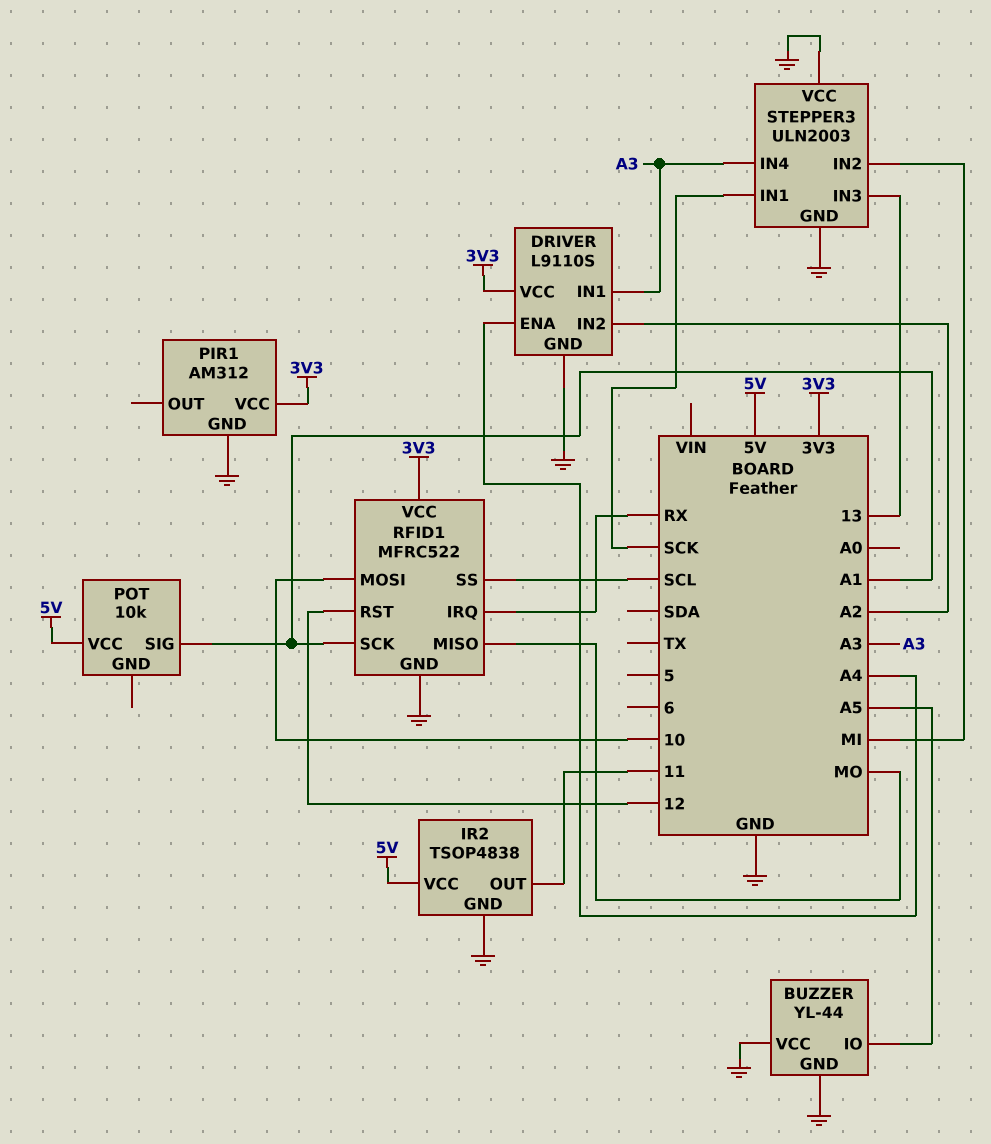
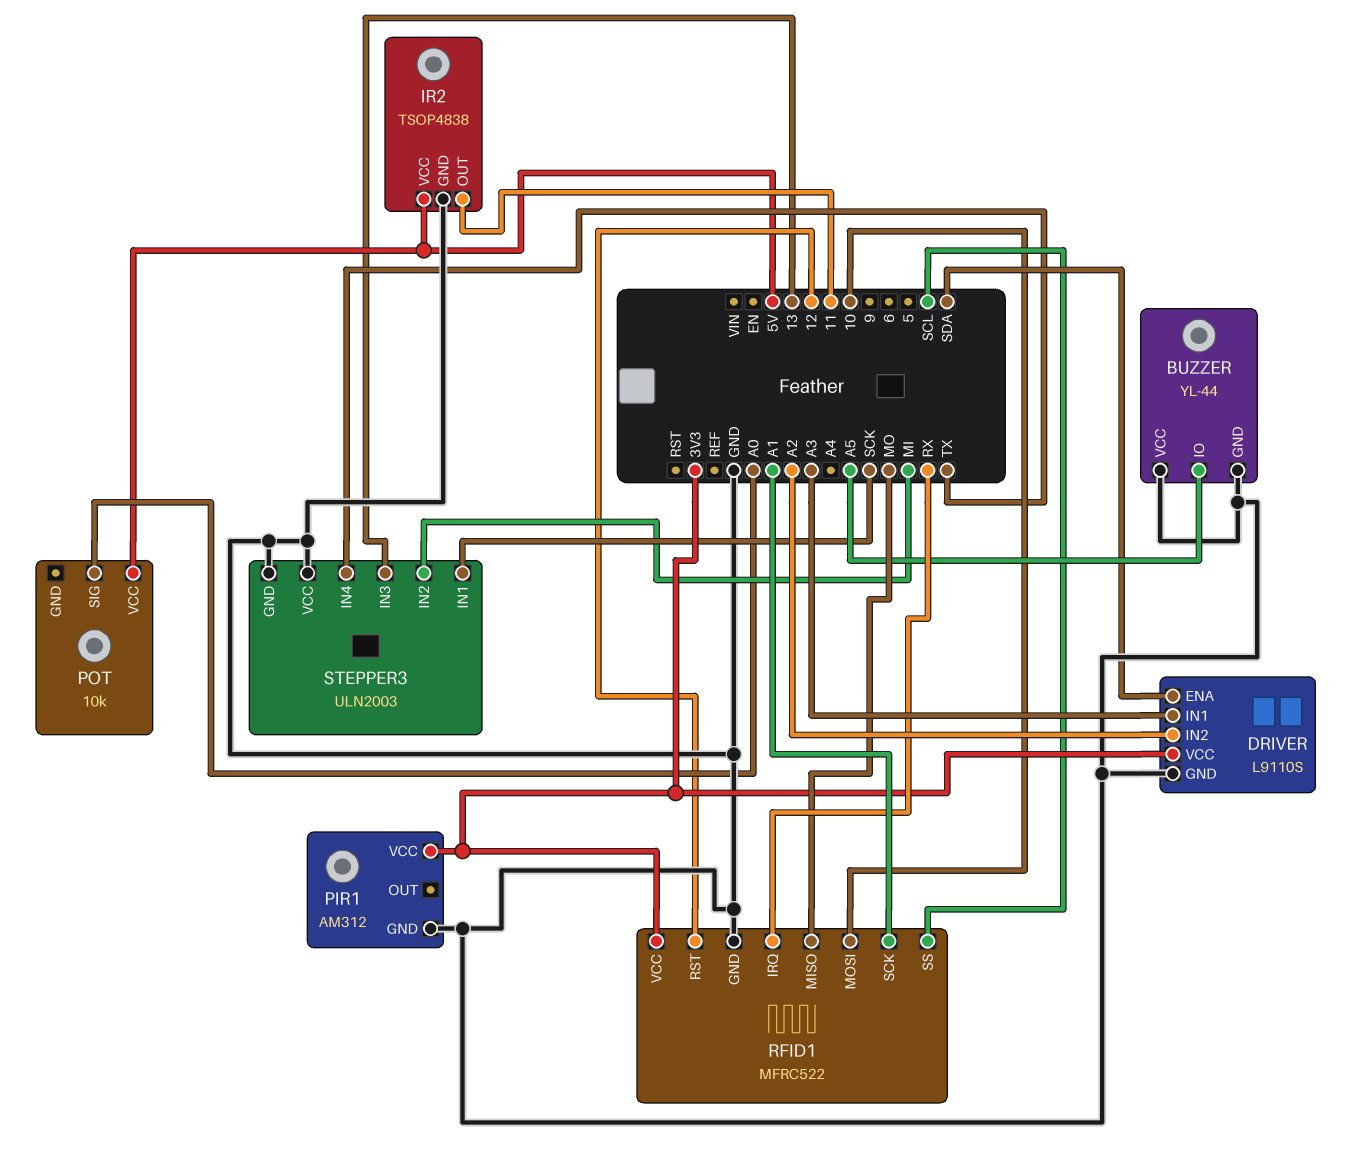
DRIVER pin ENA: A4 -> SDA
POT pin SIG: A1 -> A0
STEPPER3 pin IN4: A3 -> TX

